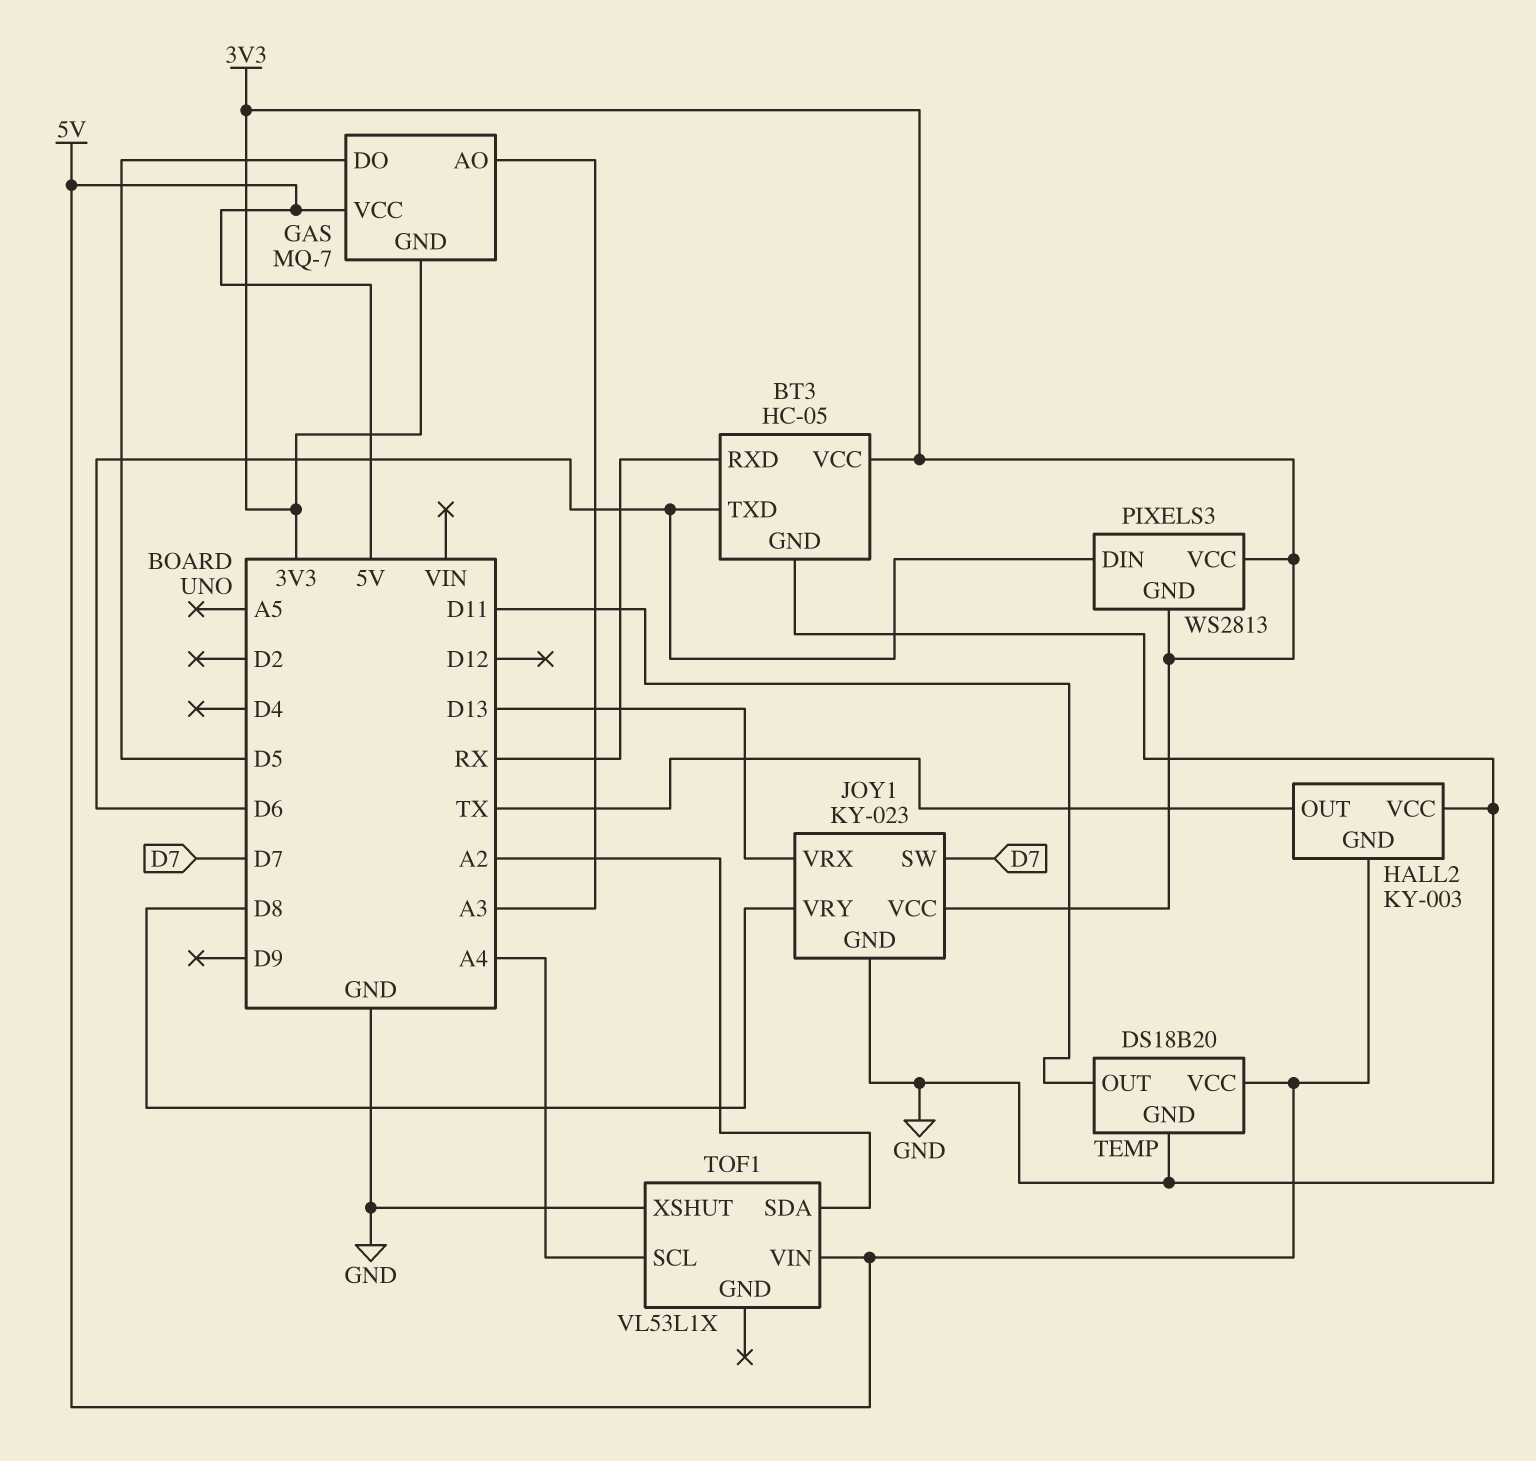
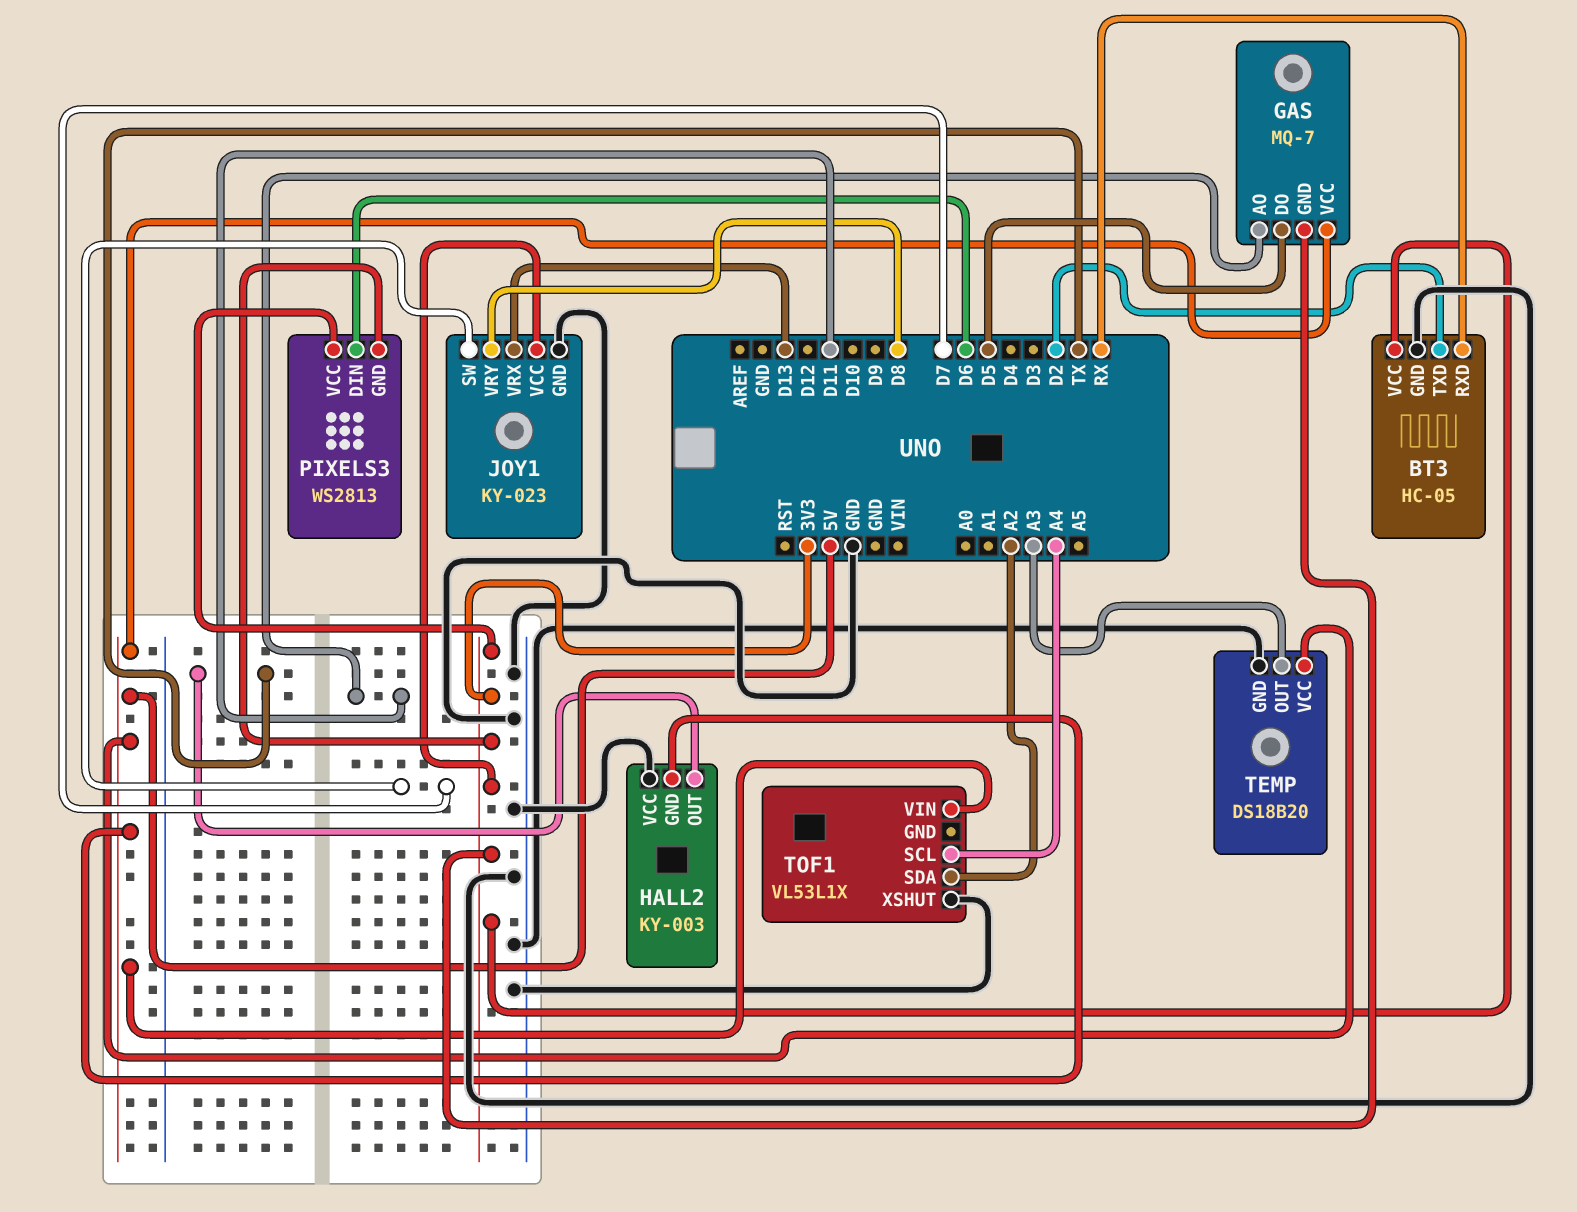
BT3 pin TXD: D6 -> D2
GAS pin AO: A3 -> D11
TEMP pin OUT: D11 -> A3

